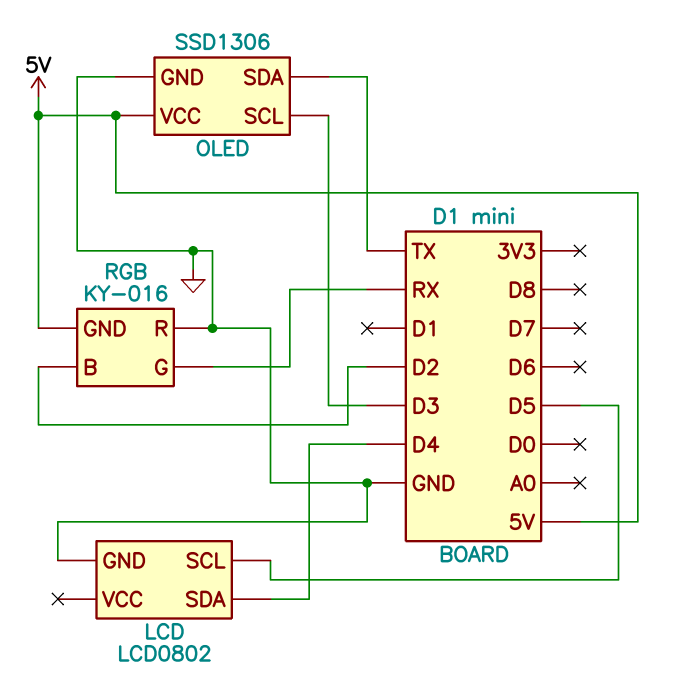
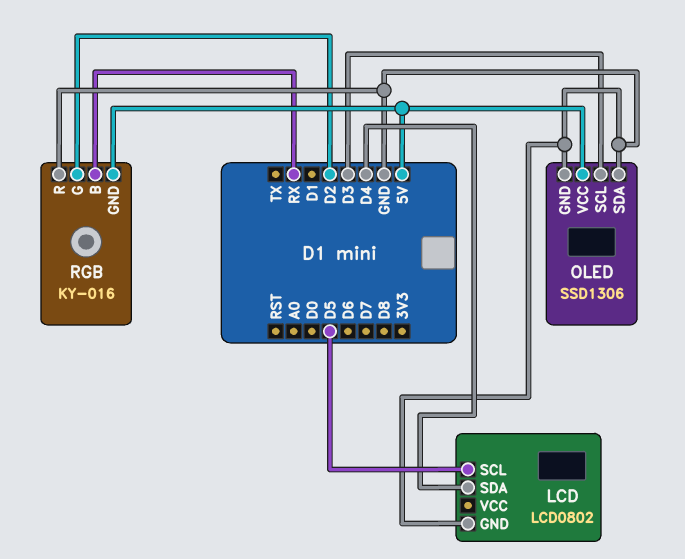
OLED pin SDA: TX -> GND
RGB pin B: D2 -> RX
RGB pin G: RX -> D2

